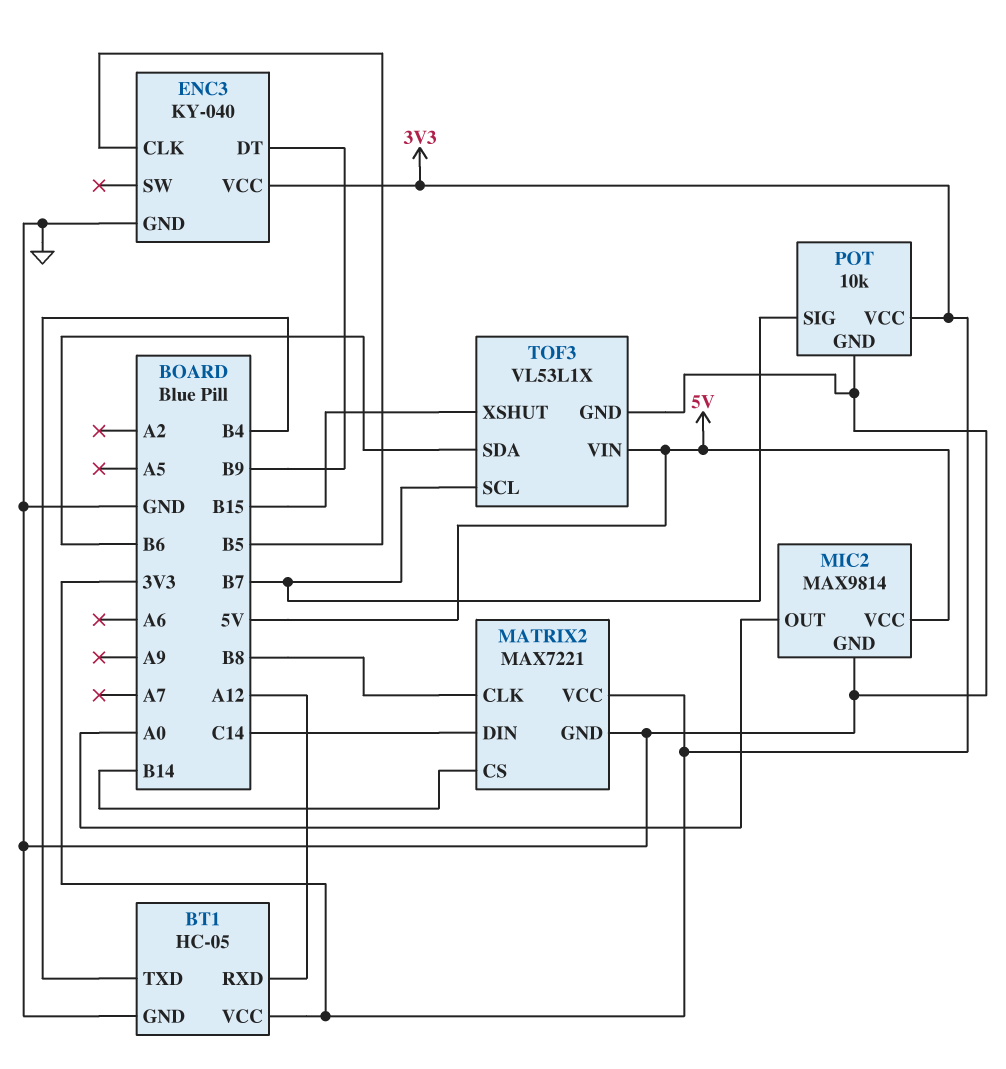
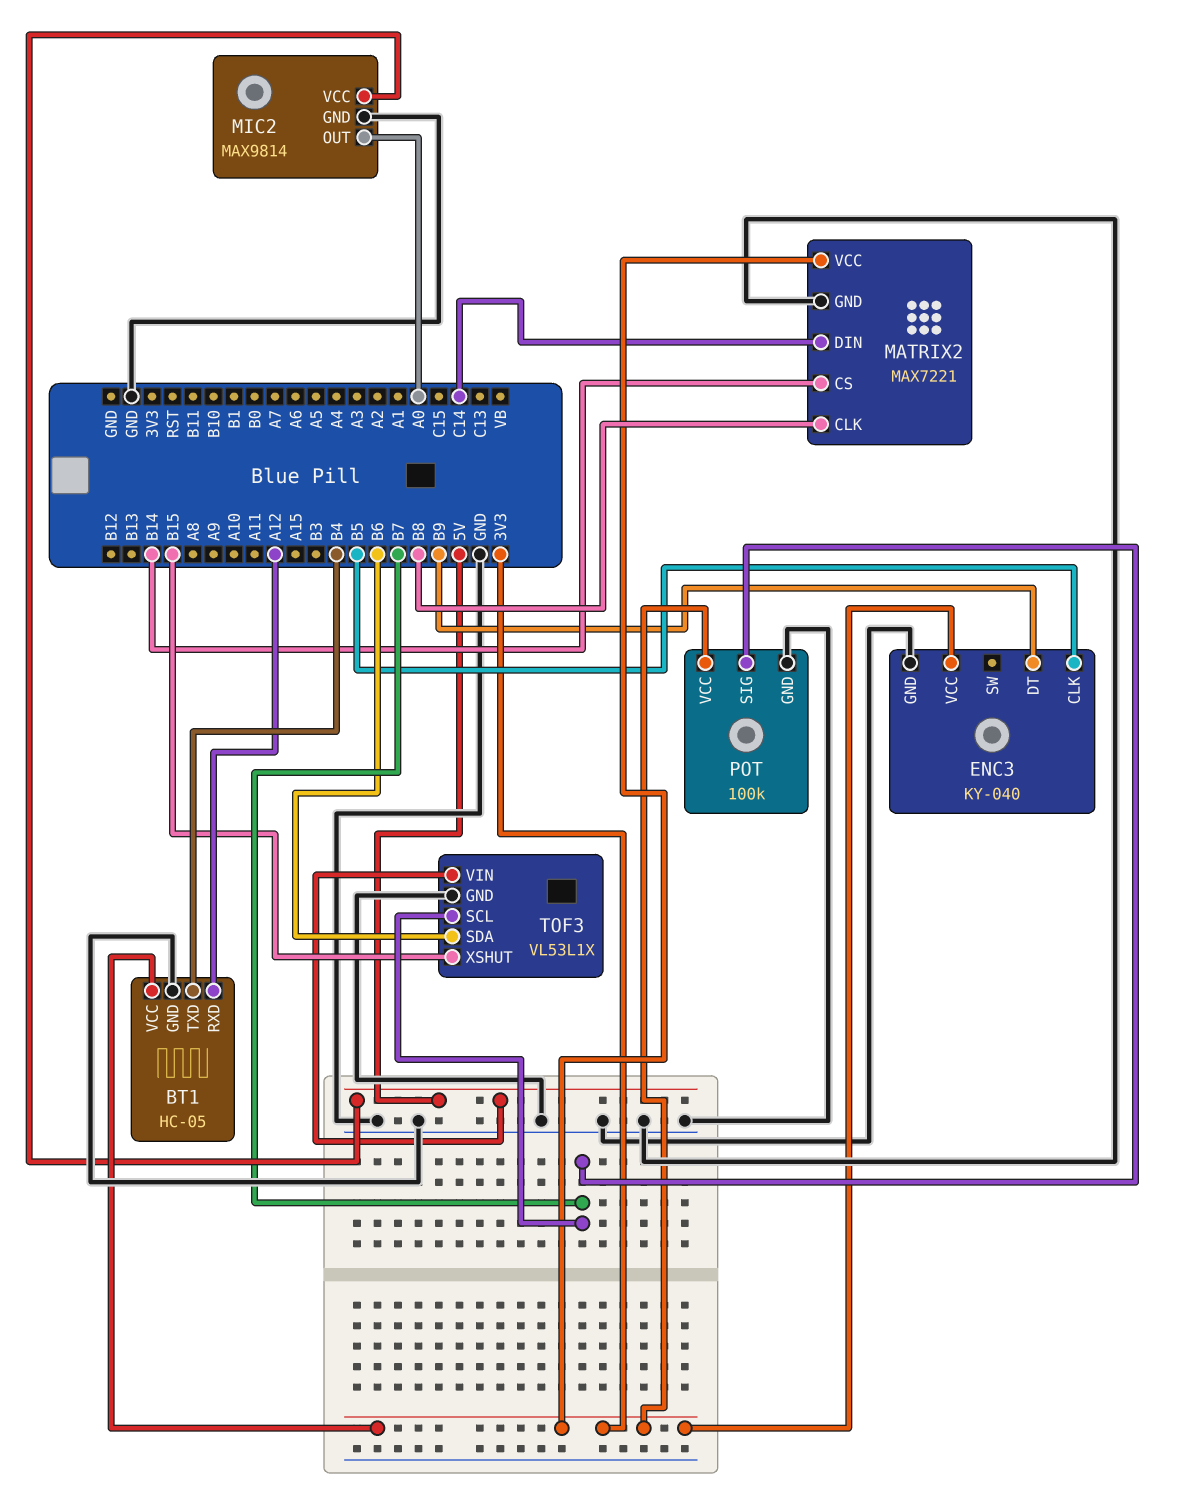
POT: 10k -> 100k

